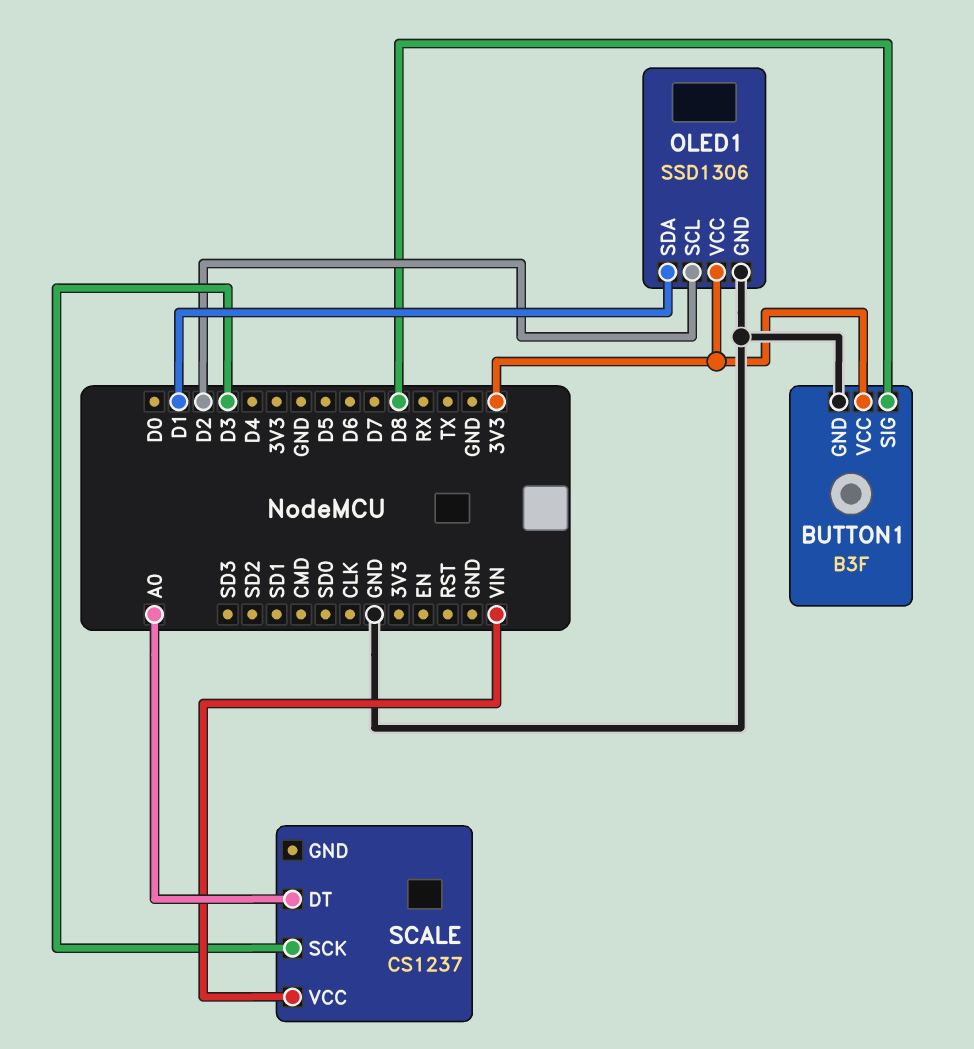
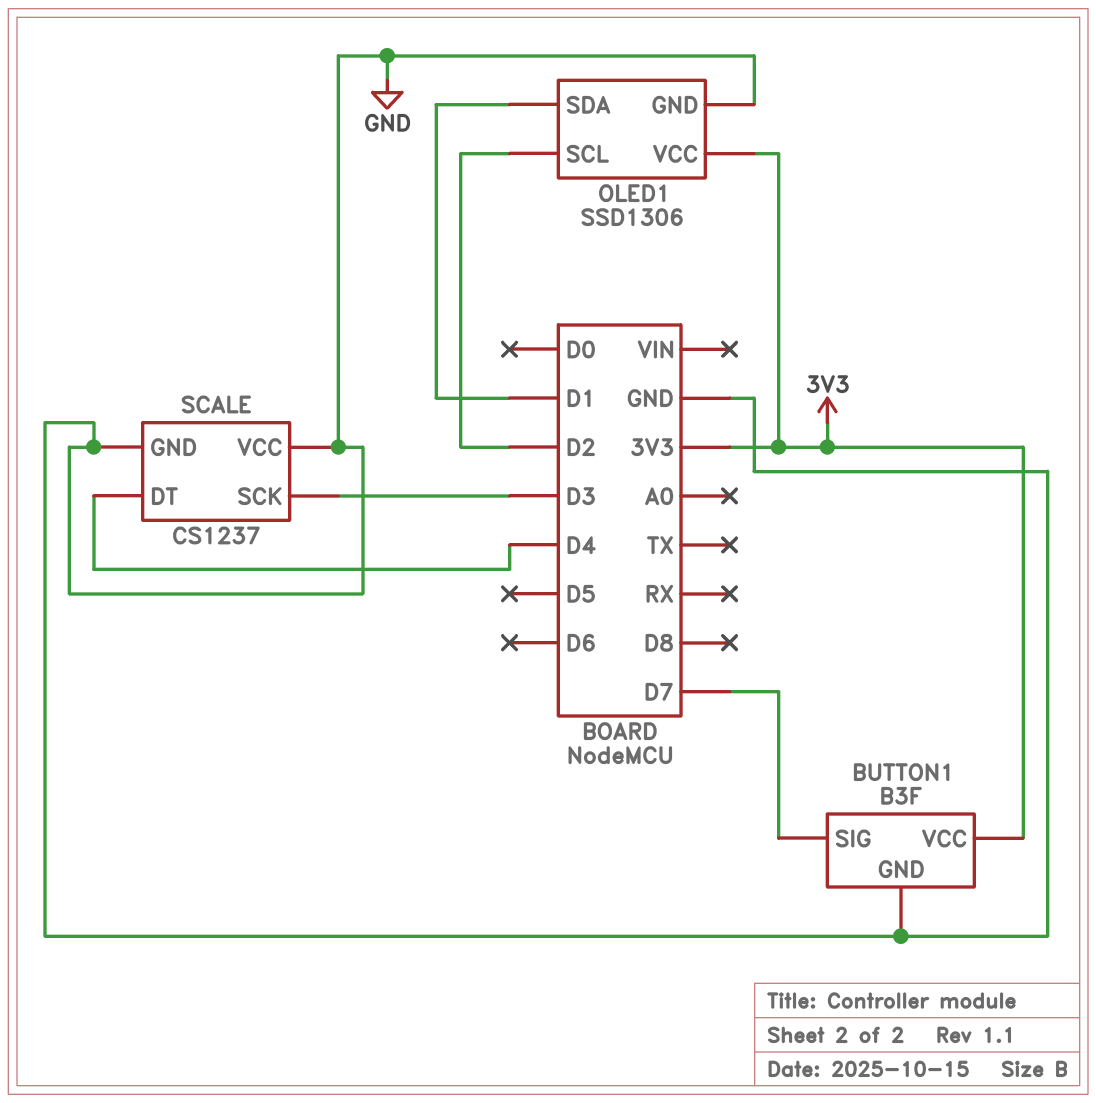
BUTTON1 pin SIG: D8 -> D7
SCALE pin DT: A0 -> D4
SCALE pin GND: none -> GND
SCALE pin VCC: VIN -> GND

